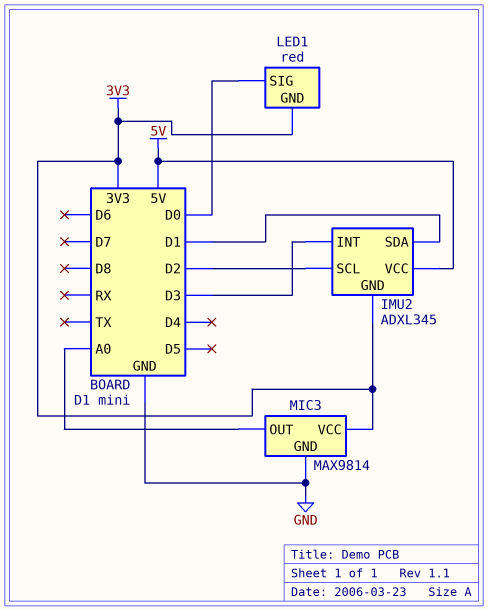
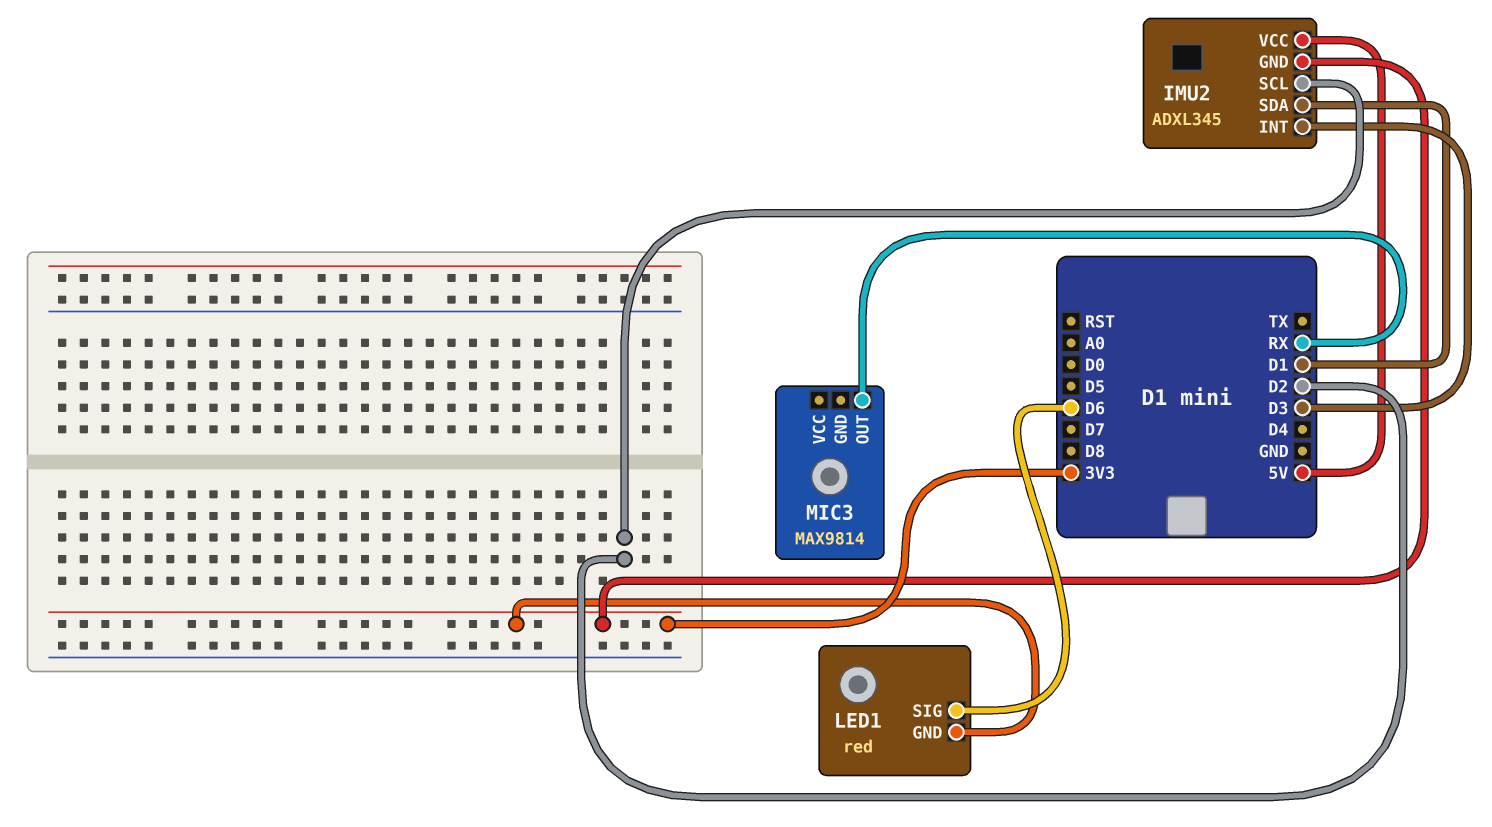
LED1 pin SIG: D0 -> D6
MIC3 pin GND: GND -> none
MIC3 pin OUT: A0 -> RX
MIC3 pin VCC: 3V3 -> none

